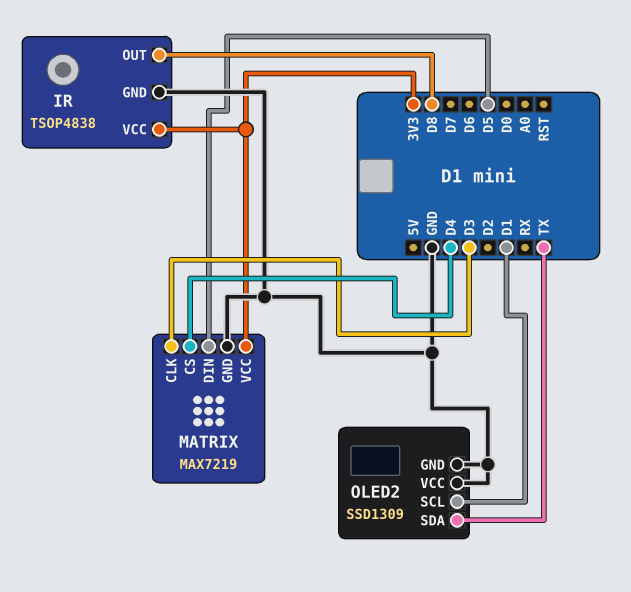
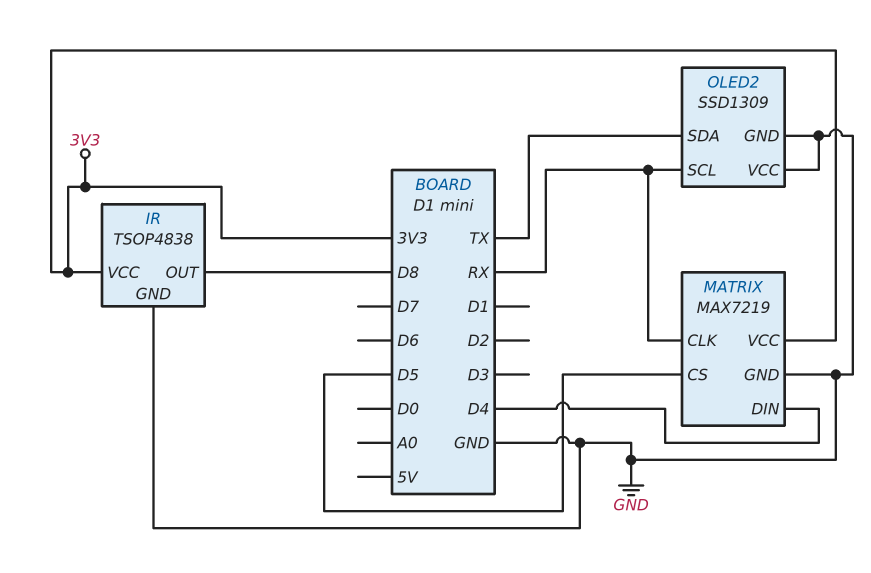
MATRIX pin CLK: D3 -> RX
MATRIX pin CS: D4 -> D5
MATRIX pin DIN: D5 -> D4
OLED2 pin SCL: D1 -> RX

